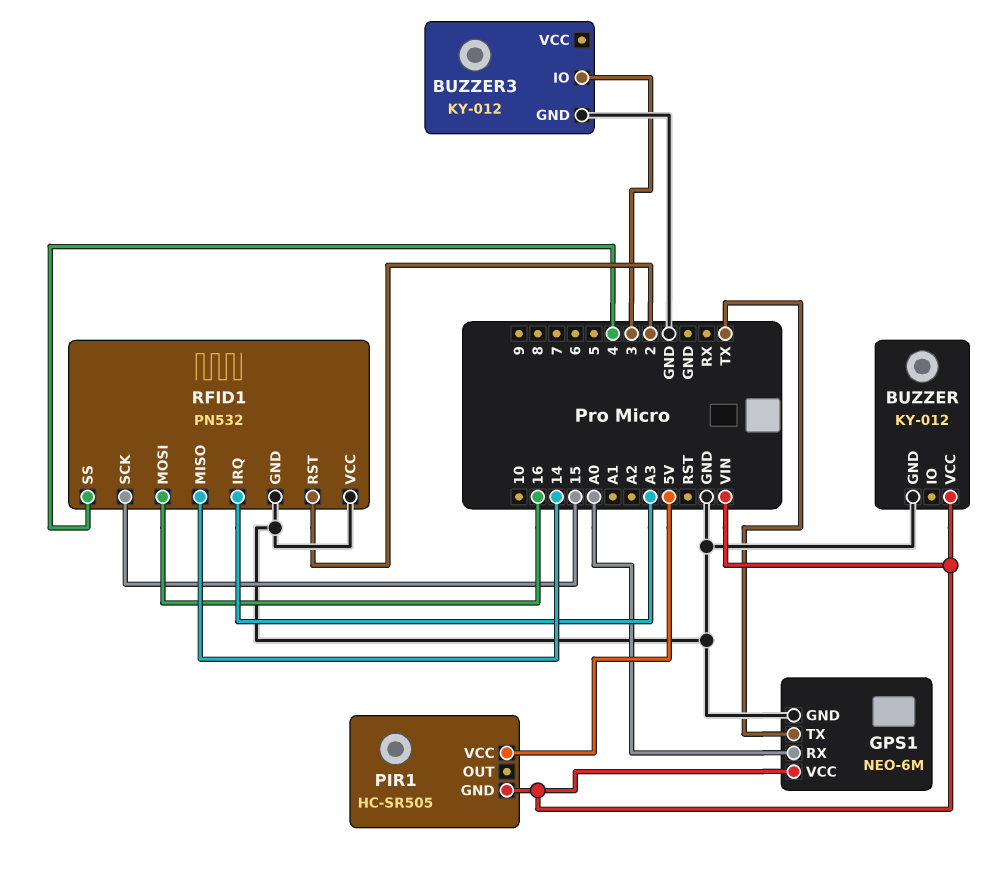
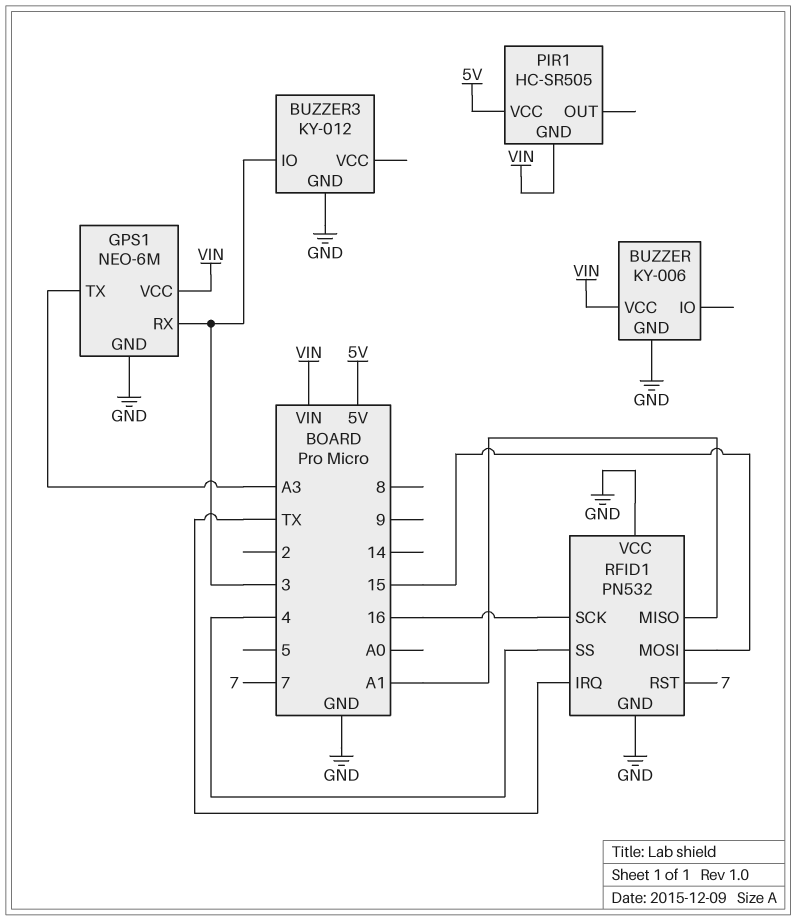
BUZZER: KY-012 -> KY-006
GPS1 pin RX: A0 -> 3
GPS1 pin TX: TX -> A3
RFID1 pin IRQ: A3 -> TX
RFID1 pin MISO: 14 -> A1
RFID1 pin MOSI: 16 -> 15
RFID1 pin RST: 2 -> 7
RFID1 pin SCK: 15 -> 16

